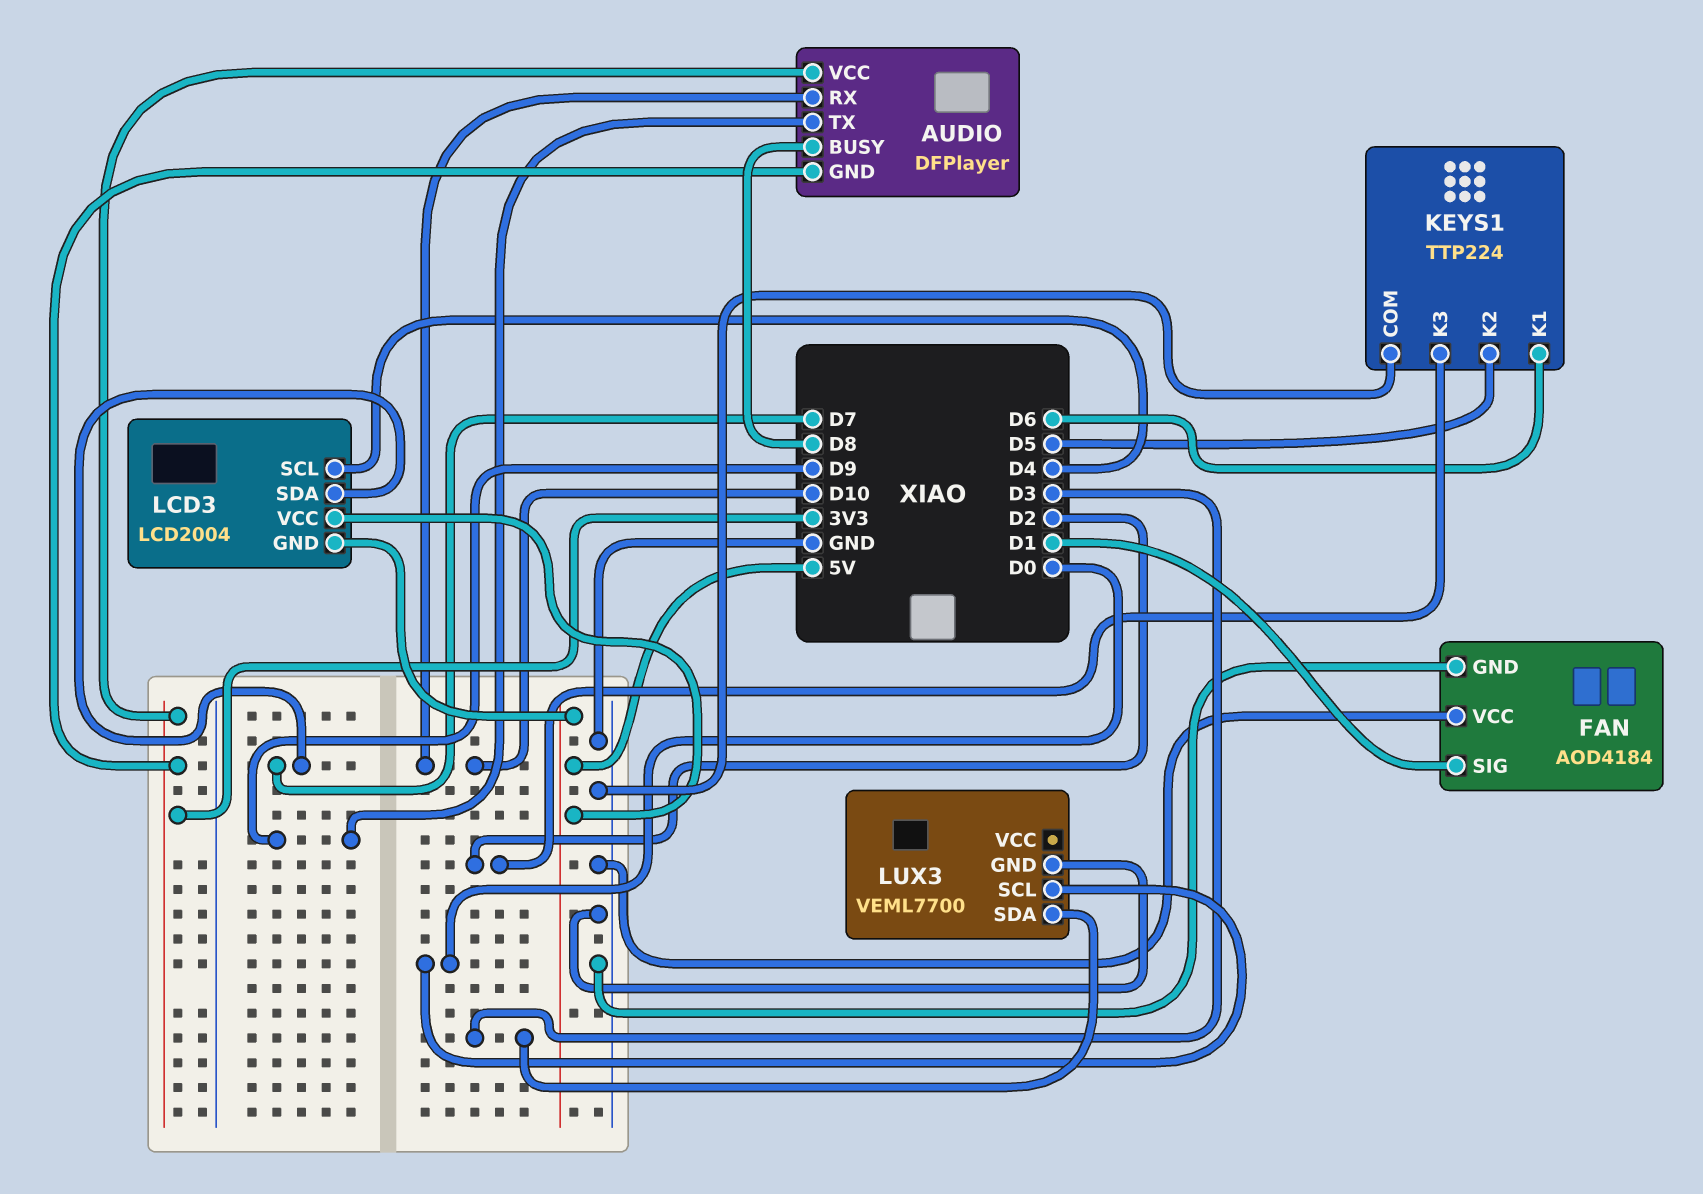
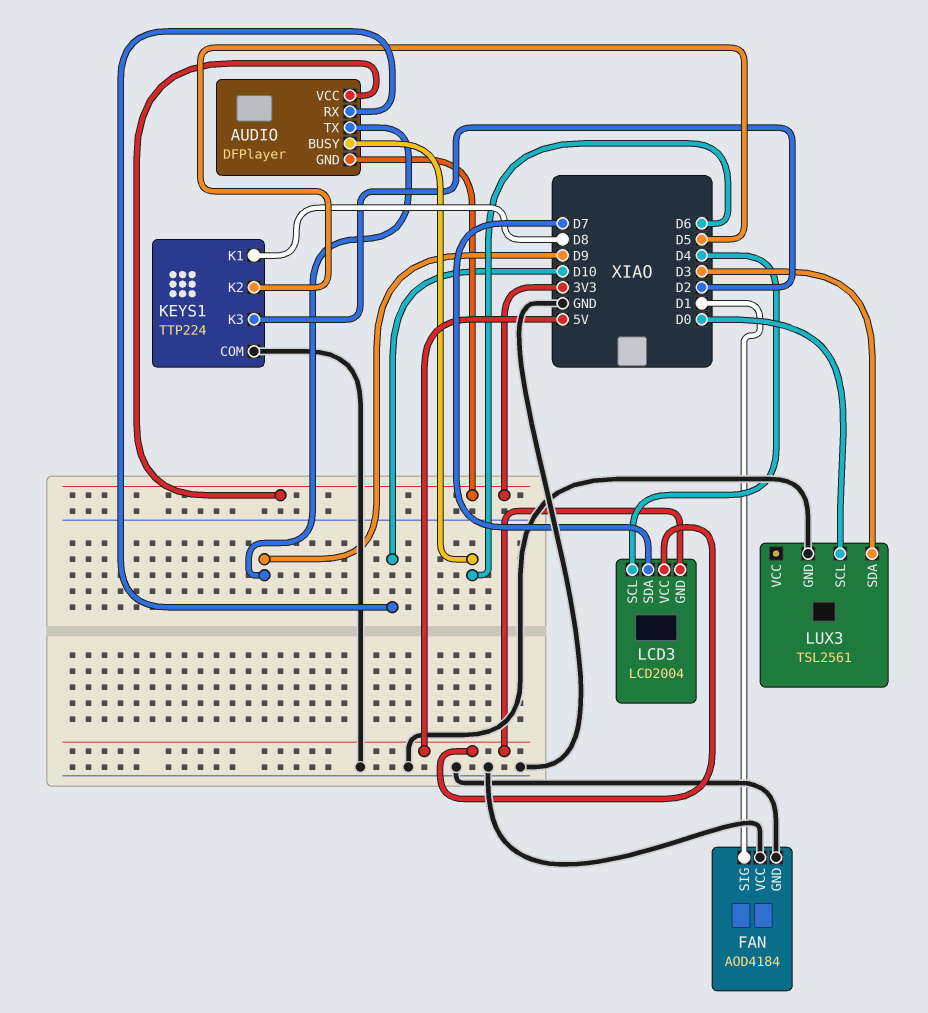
AUDIO pin BUSY: D8 -> D6
KEYS1 pin K1: D6 -> D8
LUX3: VEML7700 -> TSL2561

